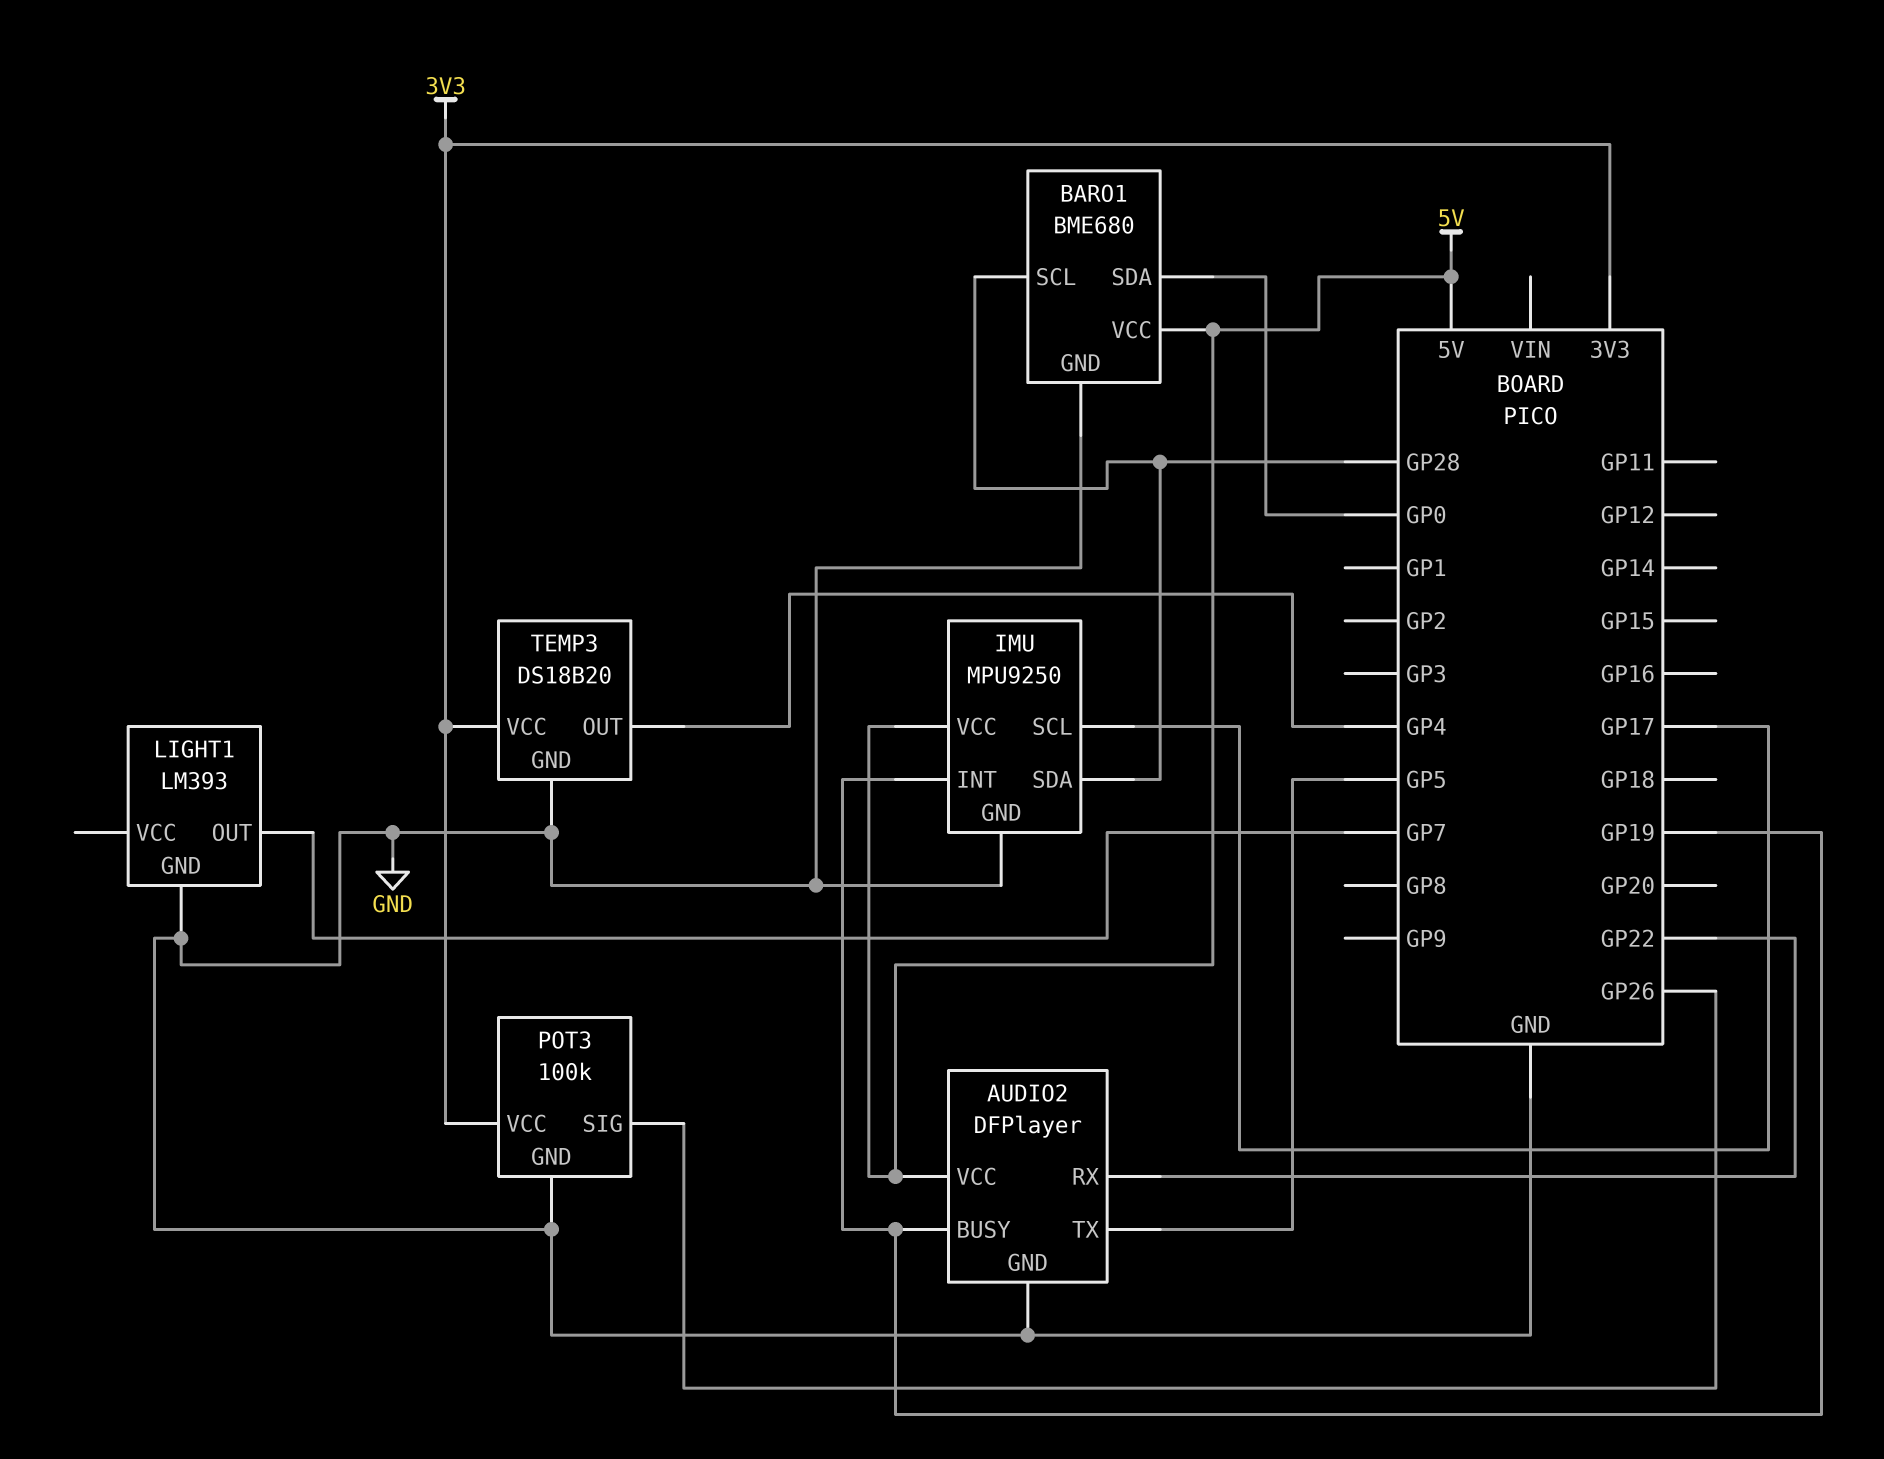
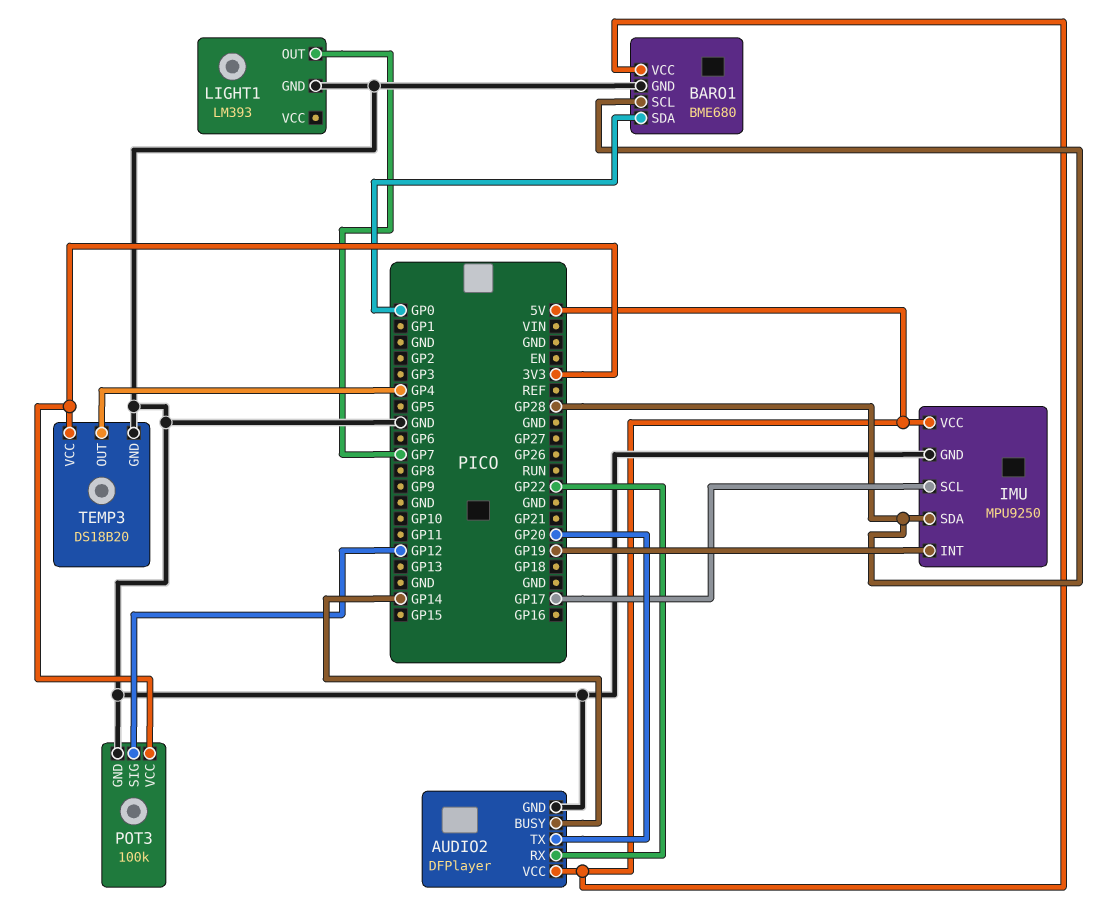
AUDIO2 pin BUSY: GP19 -> GP14
AUDIO2 pin TX: GP5 -> GP20
POT3 pin SIG: GP26 -> GP12

